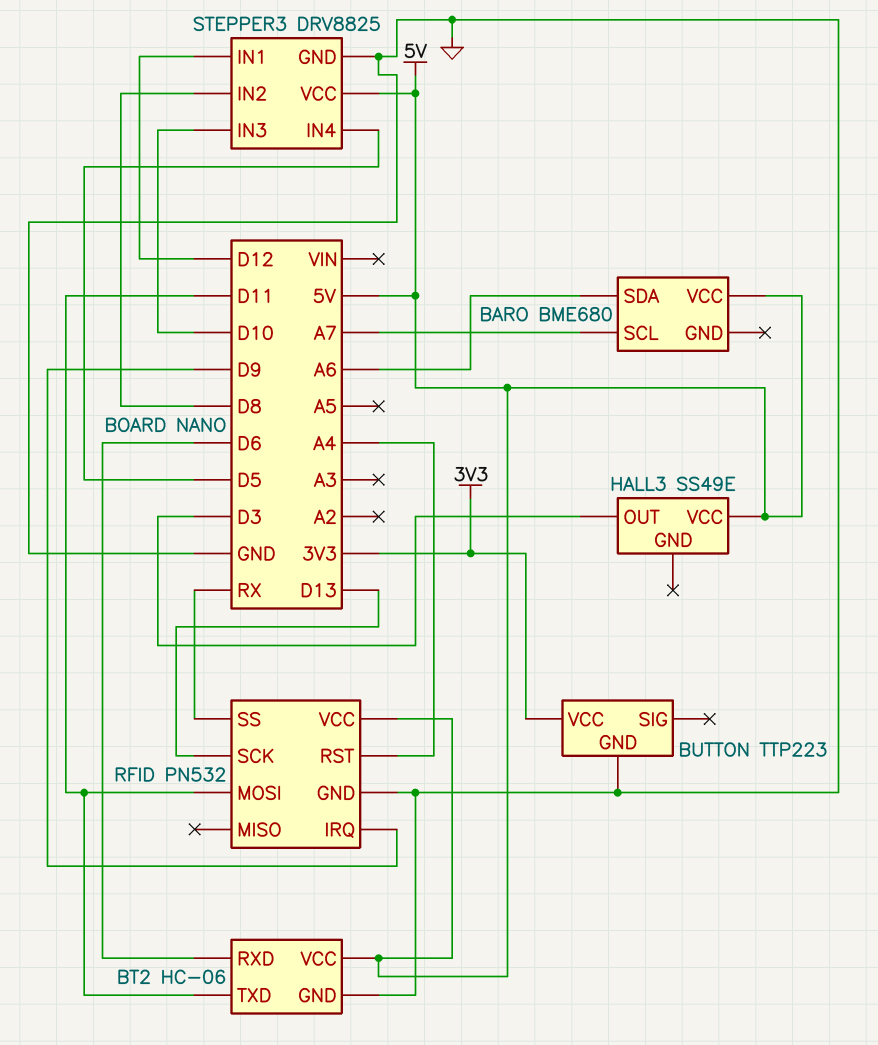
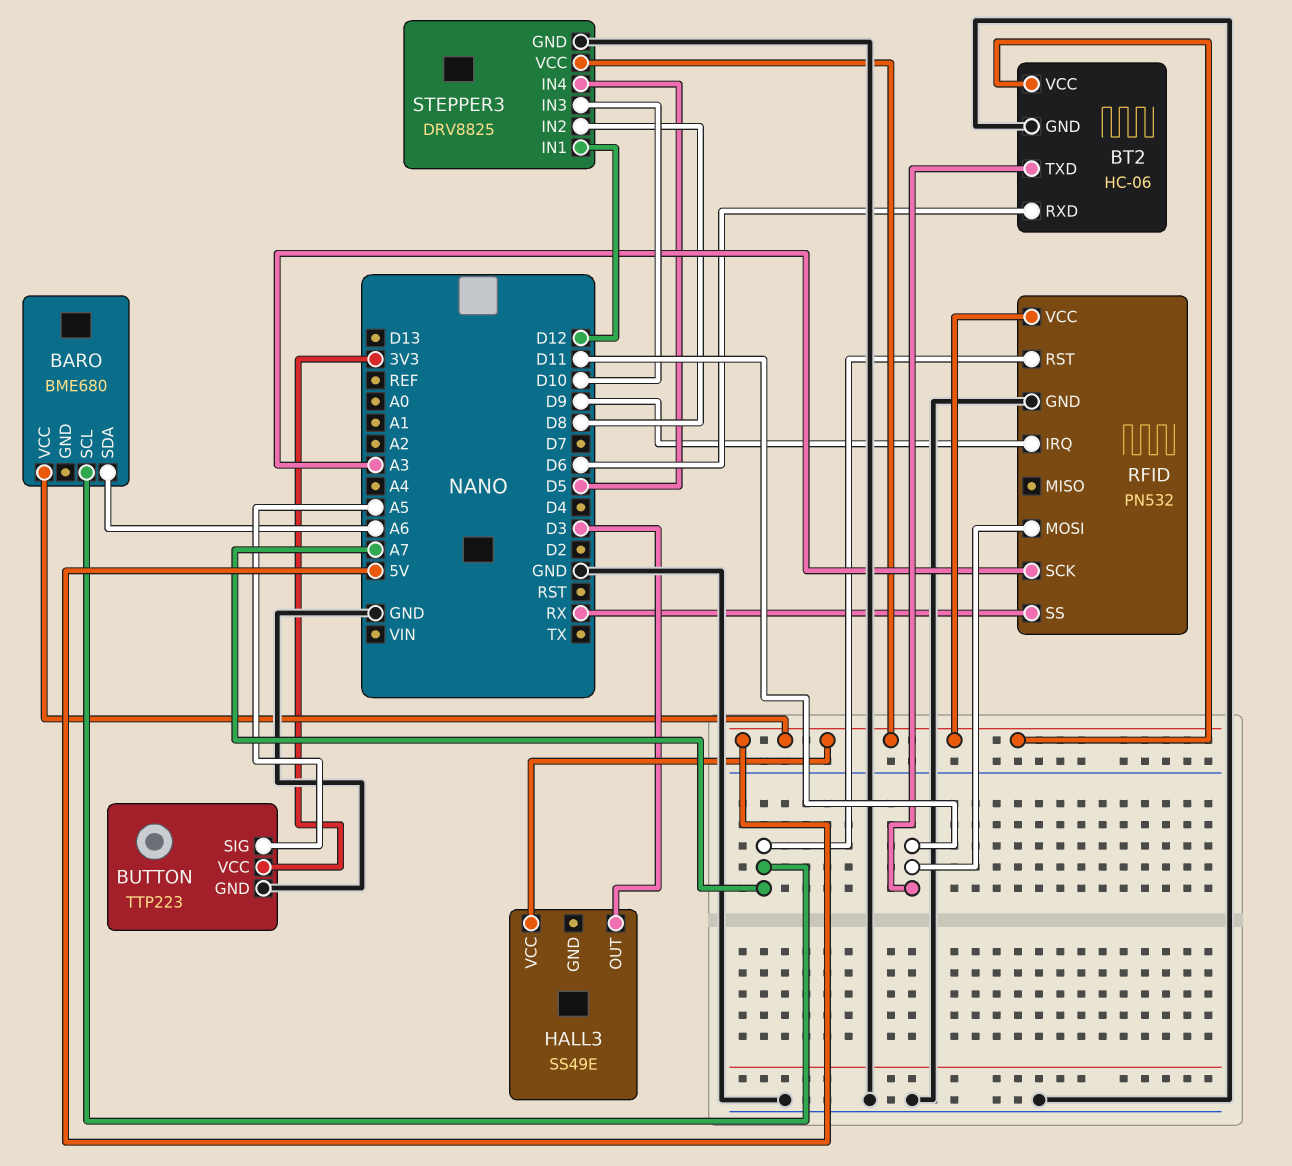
BUTTON pin SIG: none -> A5
RFID pin RST: A4 -> A7
RFID pin SCK: D13 -> A3

